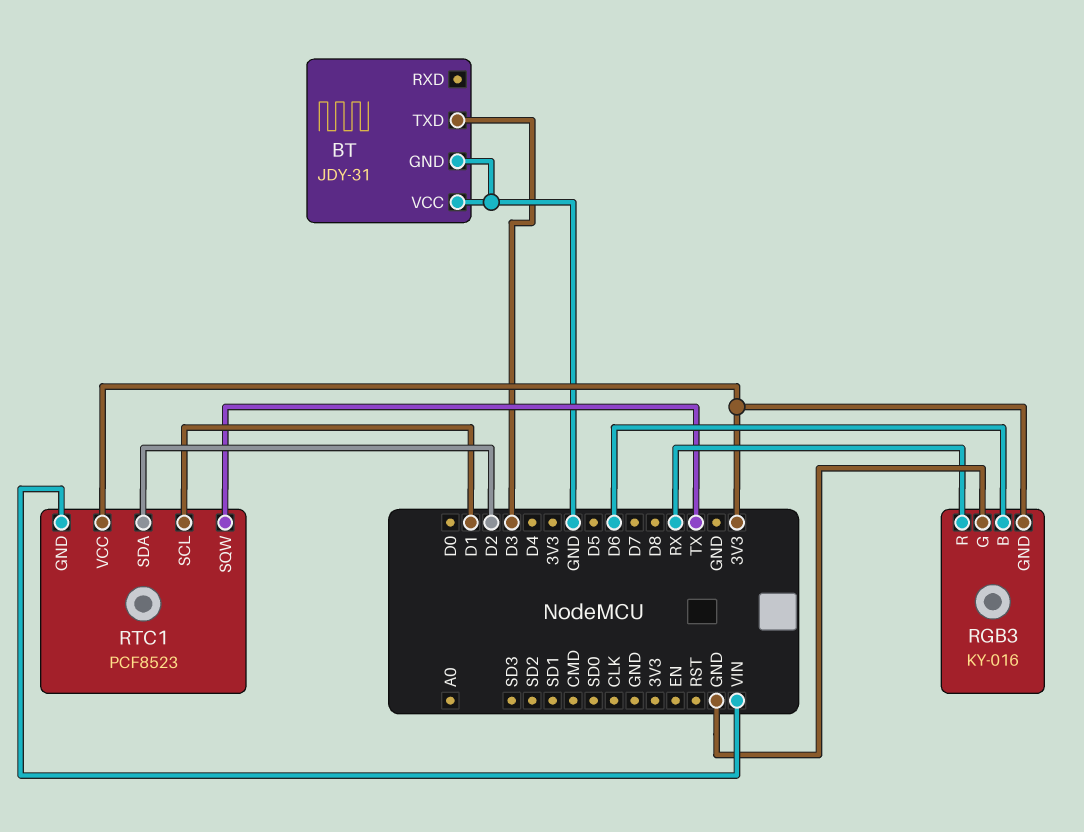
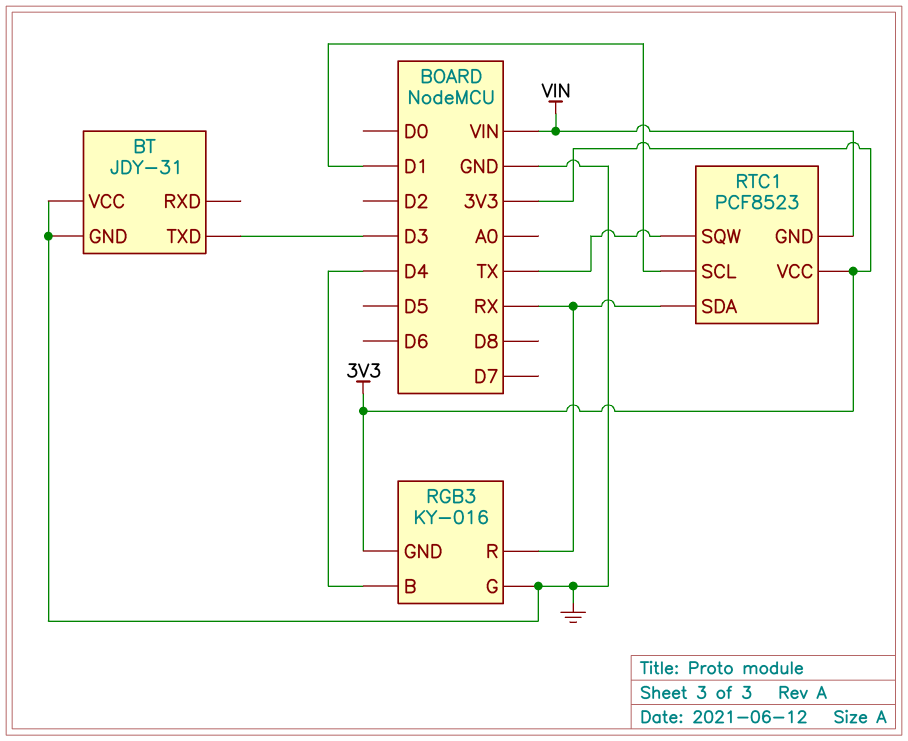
RGB3 pin B: D6 -> D4
RTC1 pin SDA: D2 -> RX

